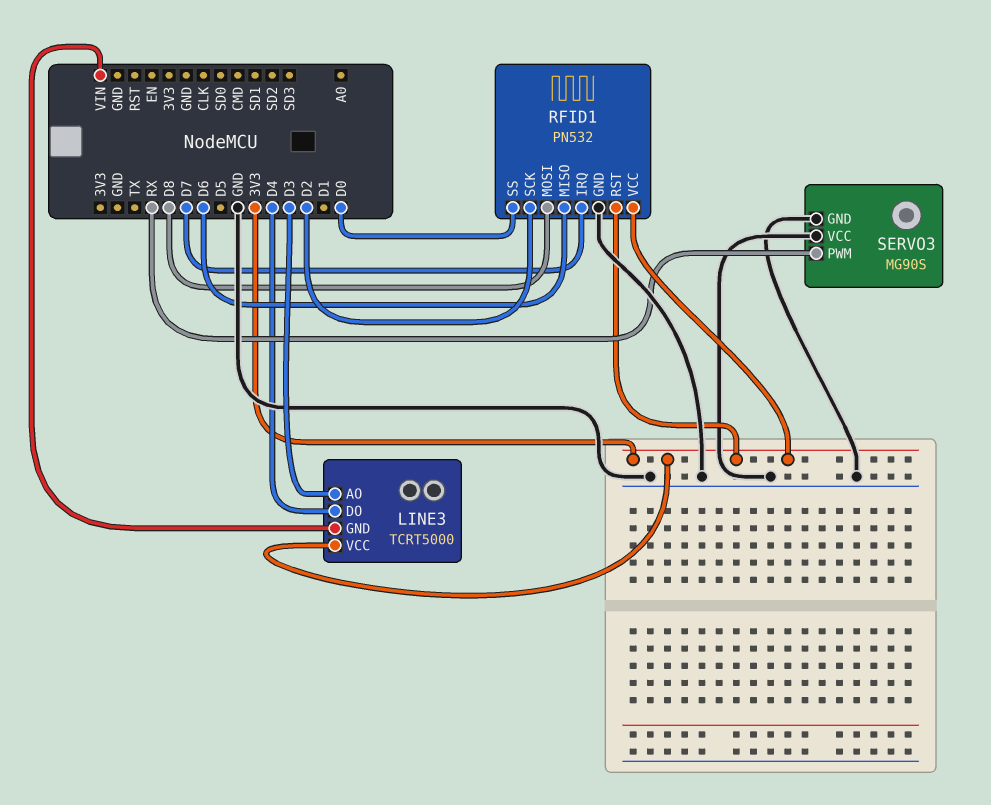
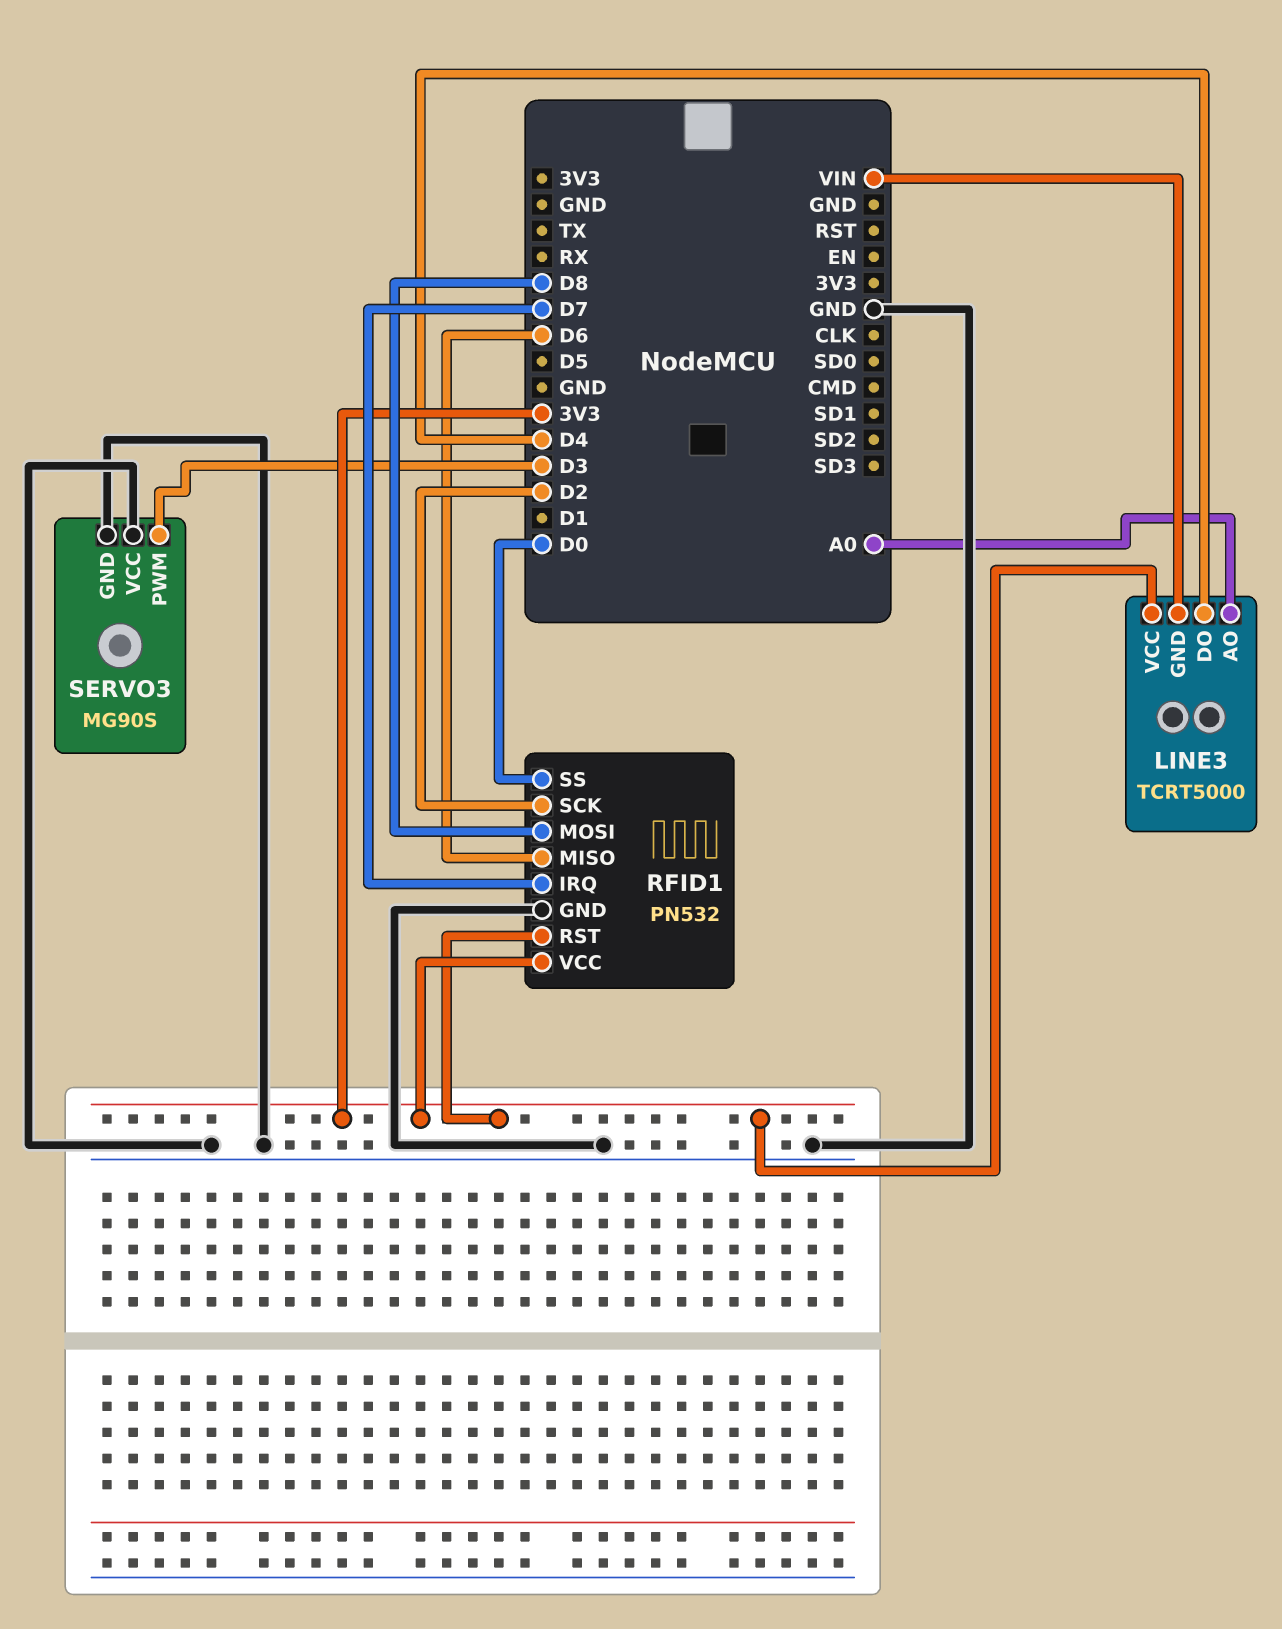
LINE3 pin AO: D3 -> A0
SERVO3 pin PWM: RX -> D3

